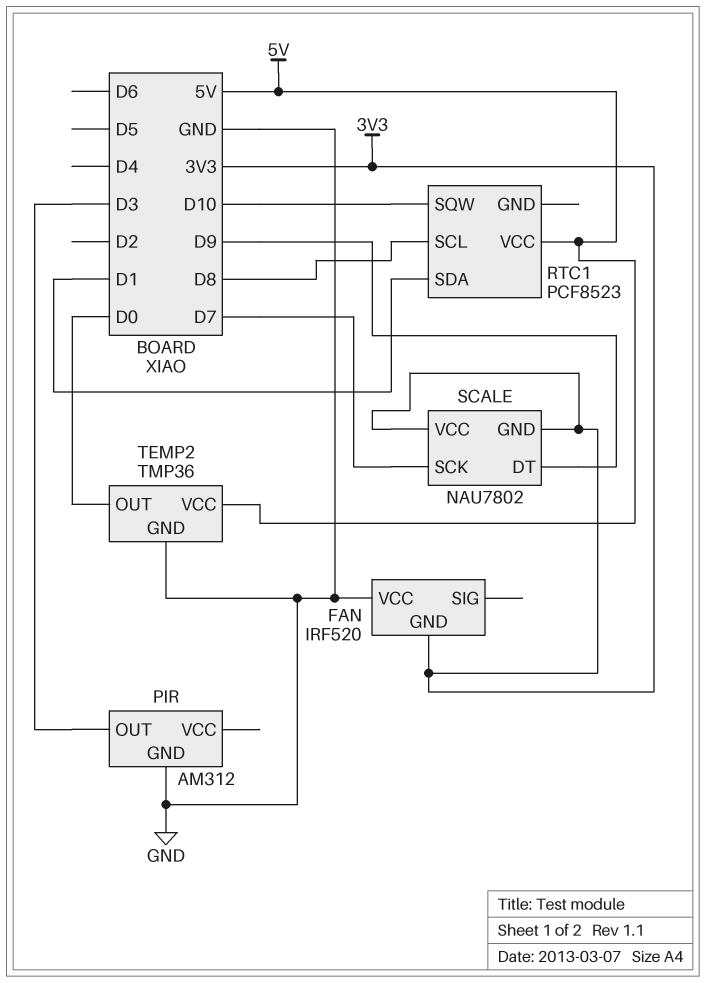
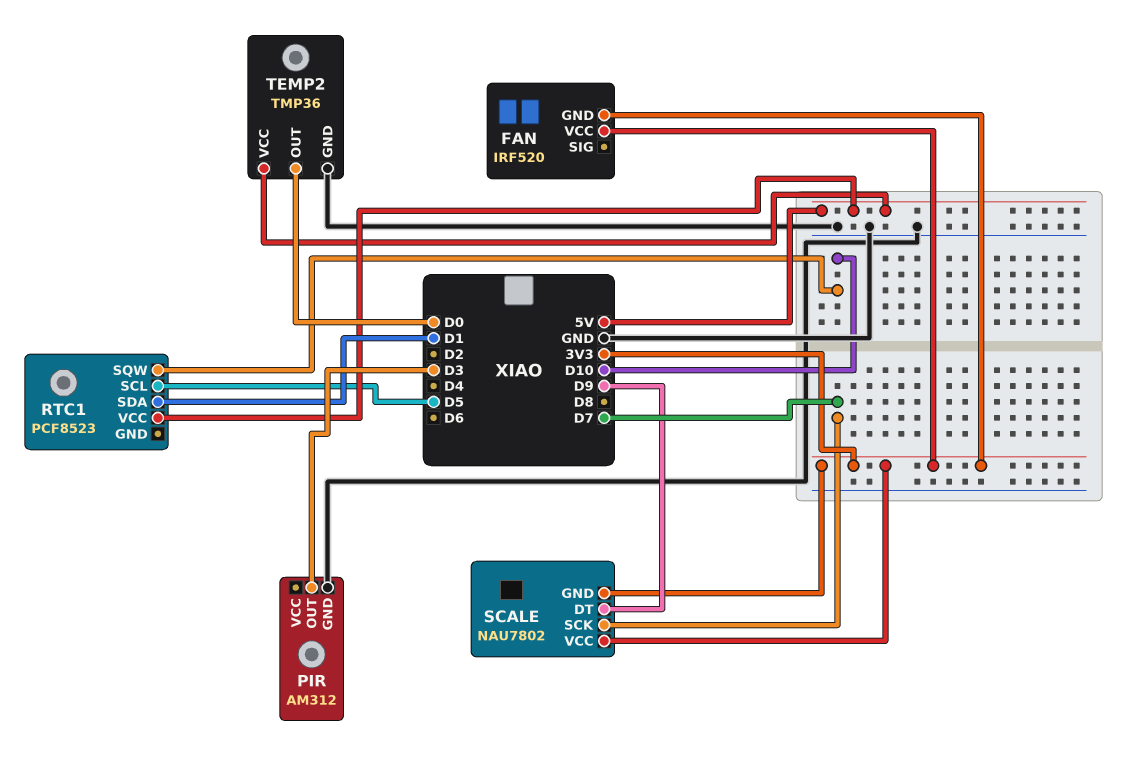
FAN pin VCC: GND -> 3V3
RTC1 pin SCL: D8 -> D5

